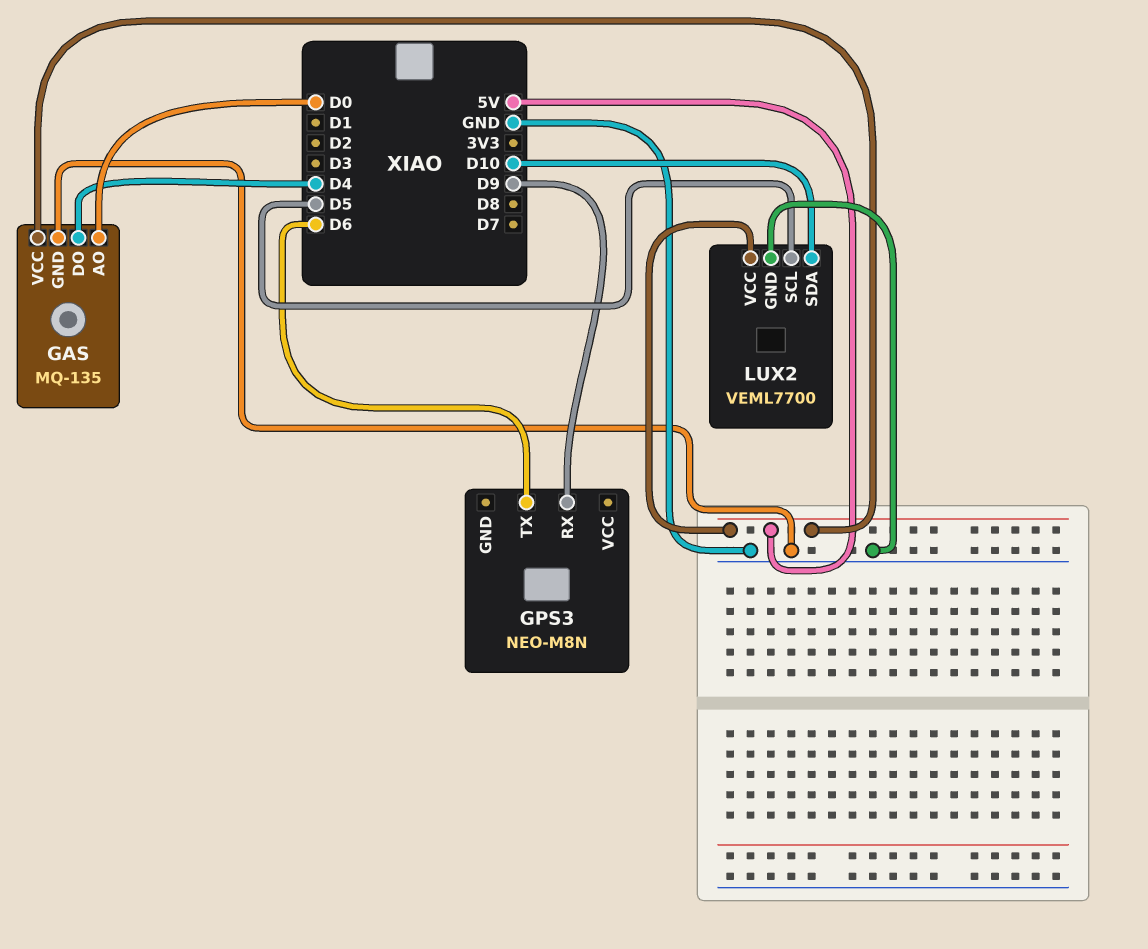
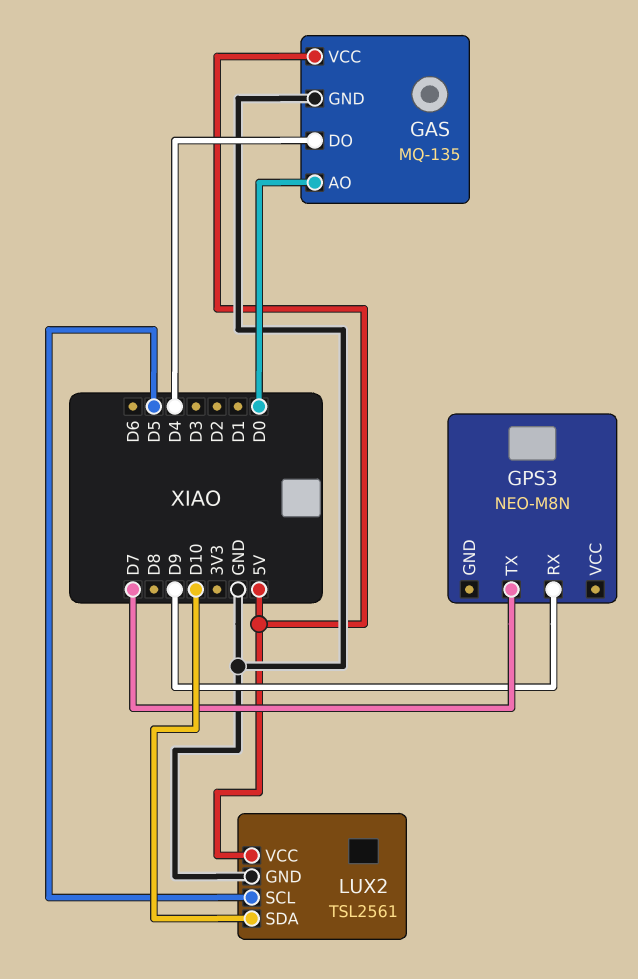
GPS3 pin TX: D6 -> D7
LUX2: VEML7700 -> TSL2561

